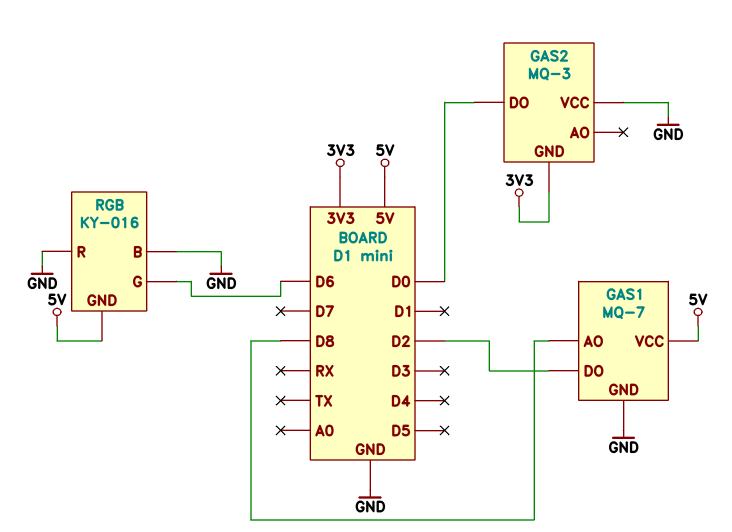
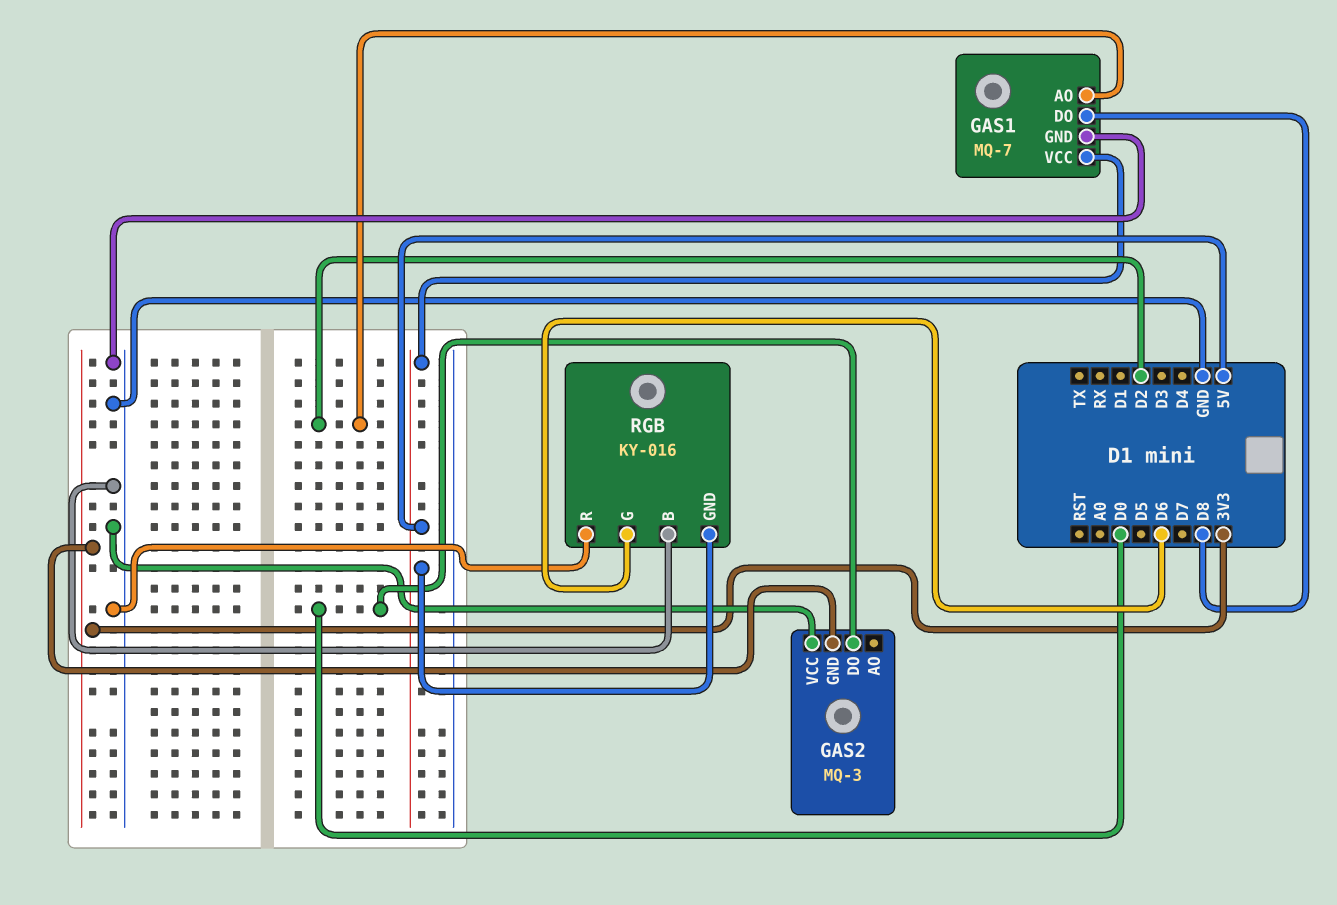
GAS1 pin AO: D8 -> D2
GAS1 pin DO: D2 -> D8

